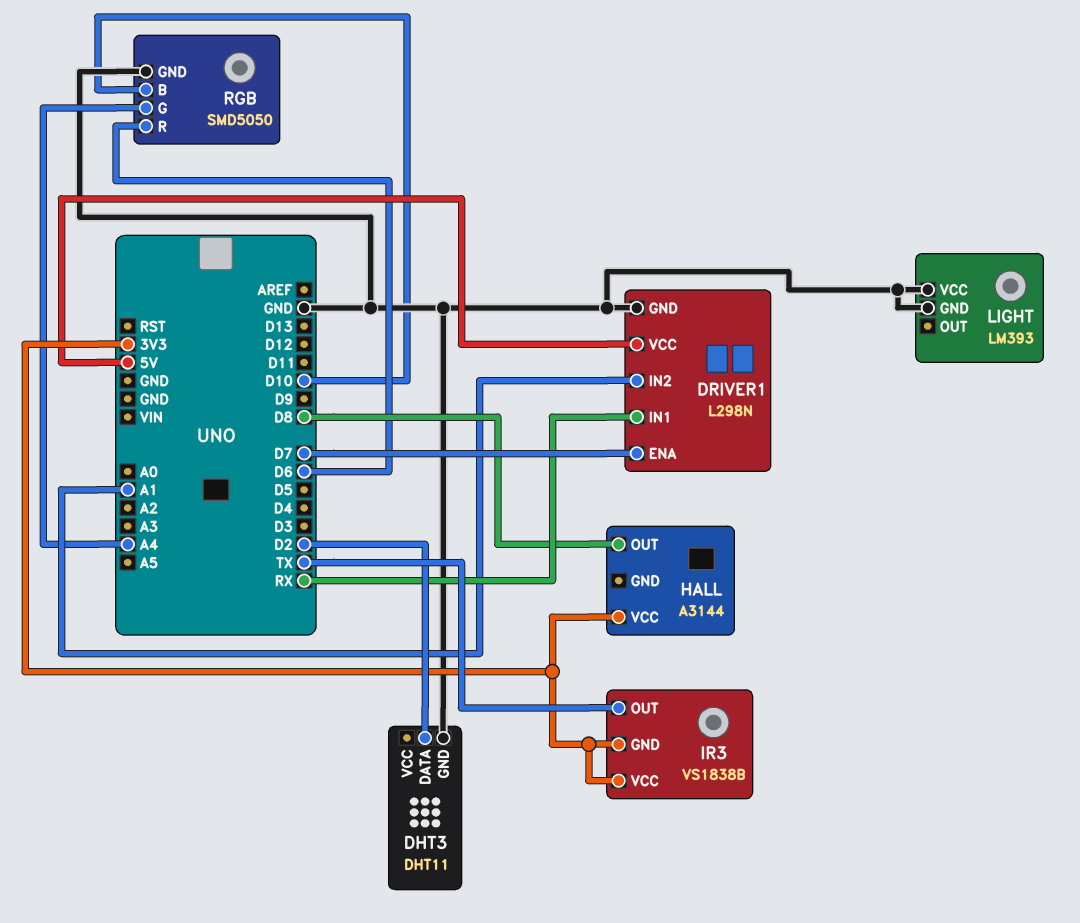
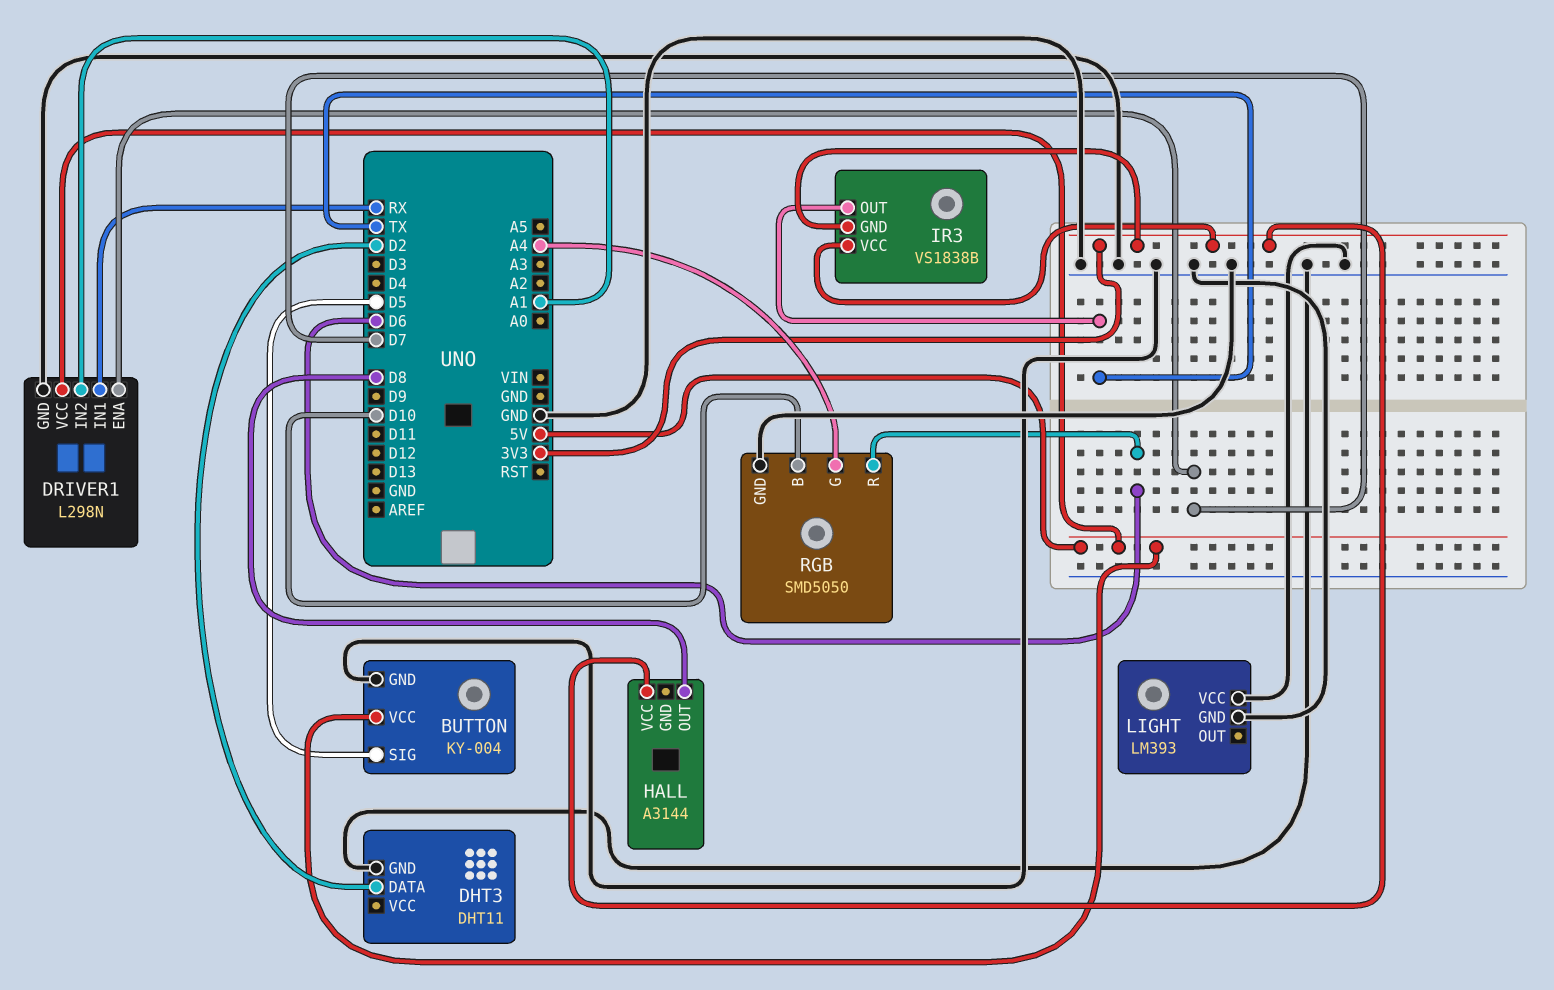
BUTTON: none -> KY-004
BUTTON pin GND: none -> GND
BUTTON pin SIG: none -> D5
BUTTON pin VCC: none -> 5V

